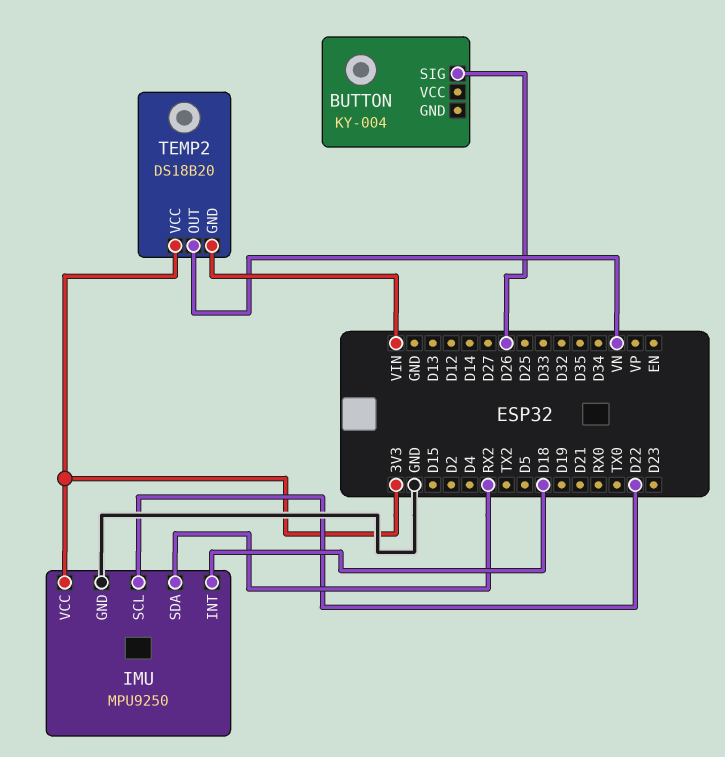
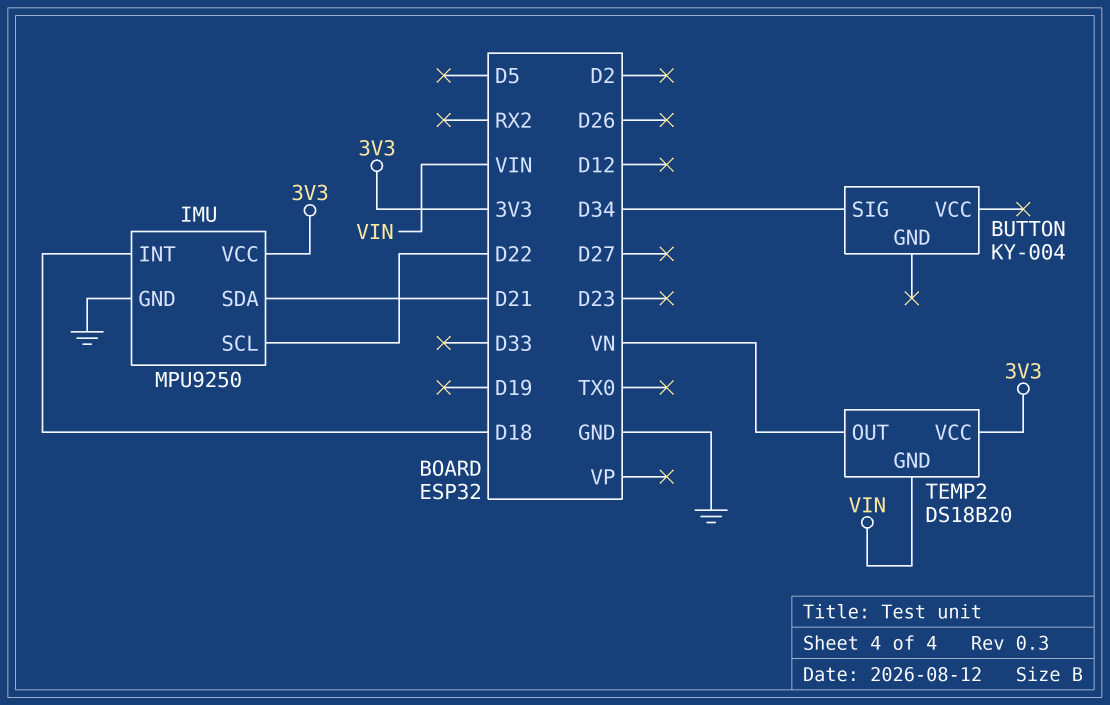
BUTTON pin SIG: D26 -> D34
IMU pin SDA: RX2 -> D21

